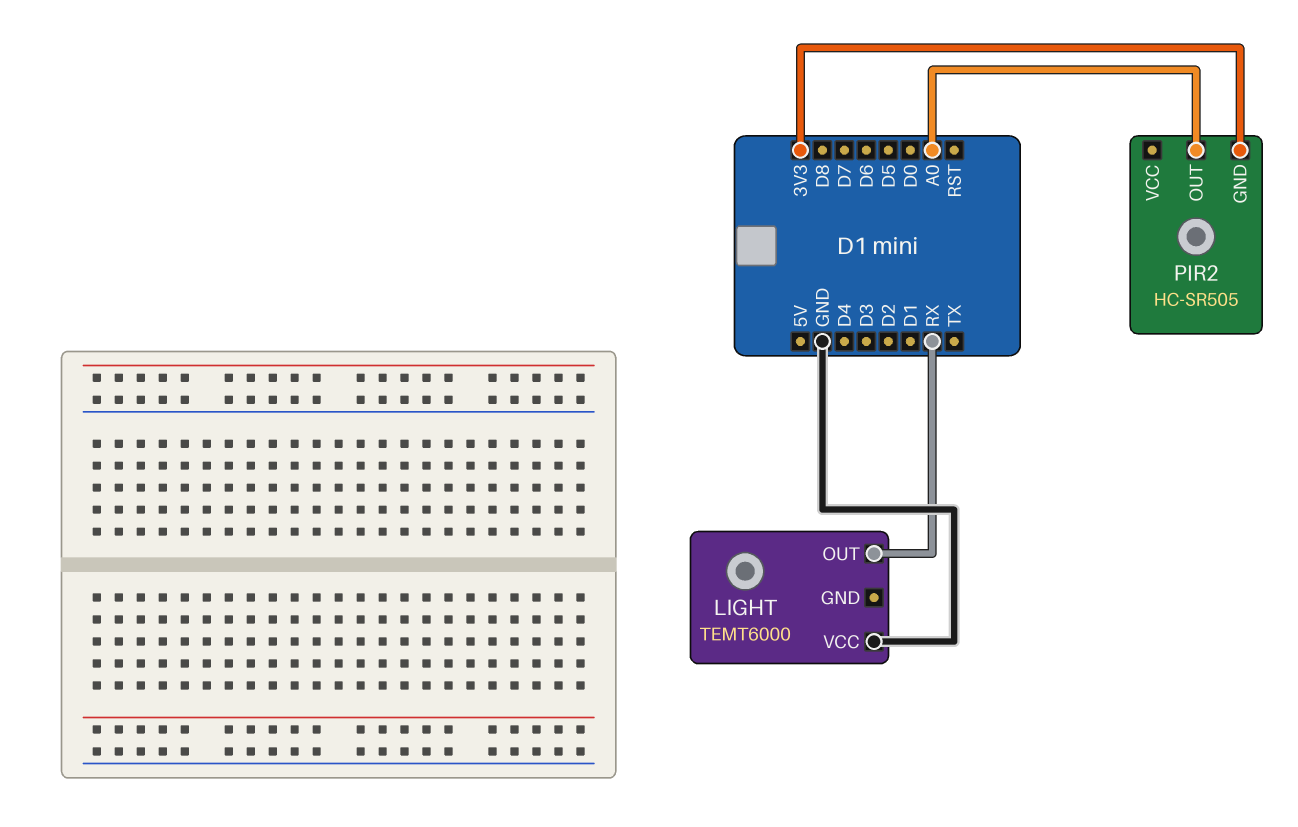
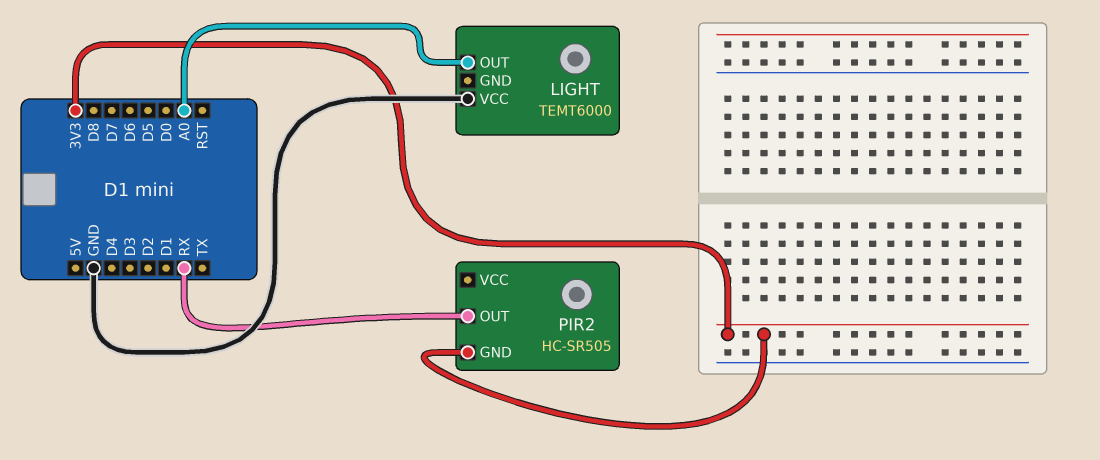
LIGHT pin OUT: RX -> A0
PIR2 pin OUT: A0 -> RX

